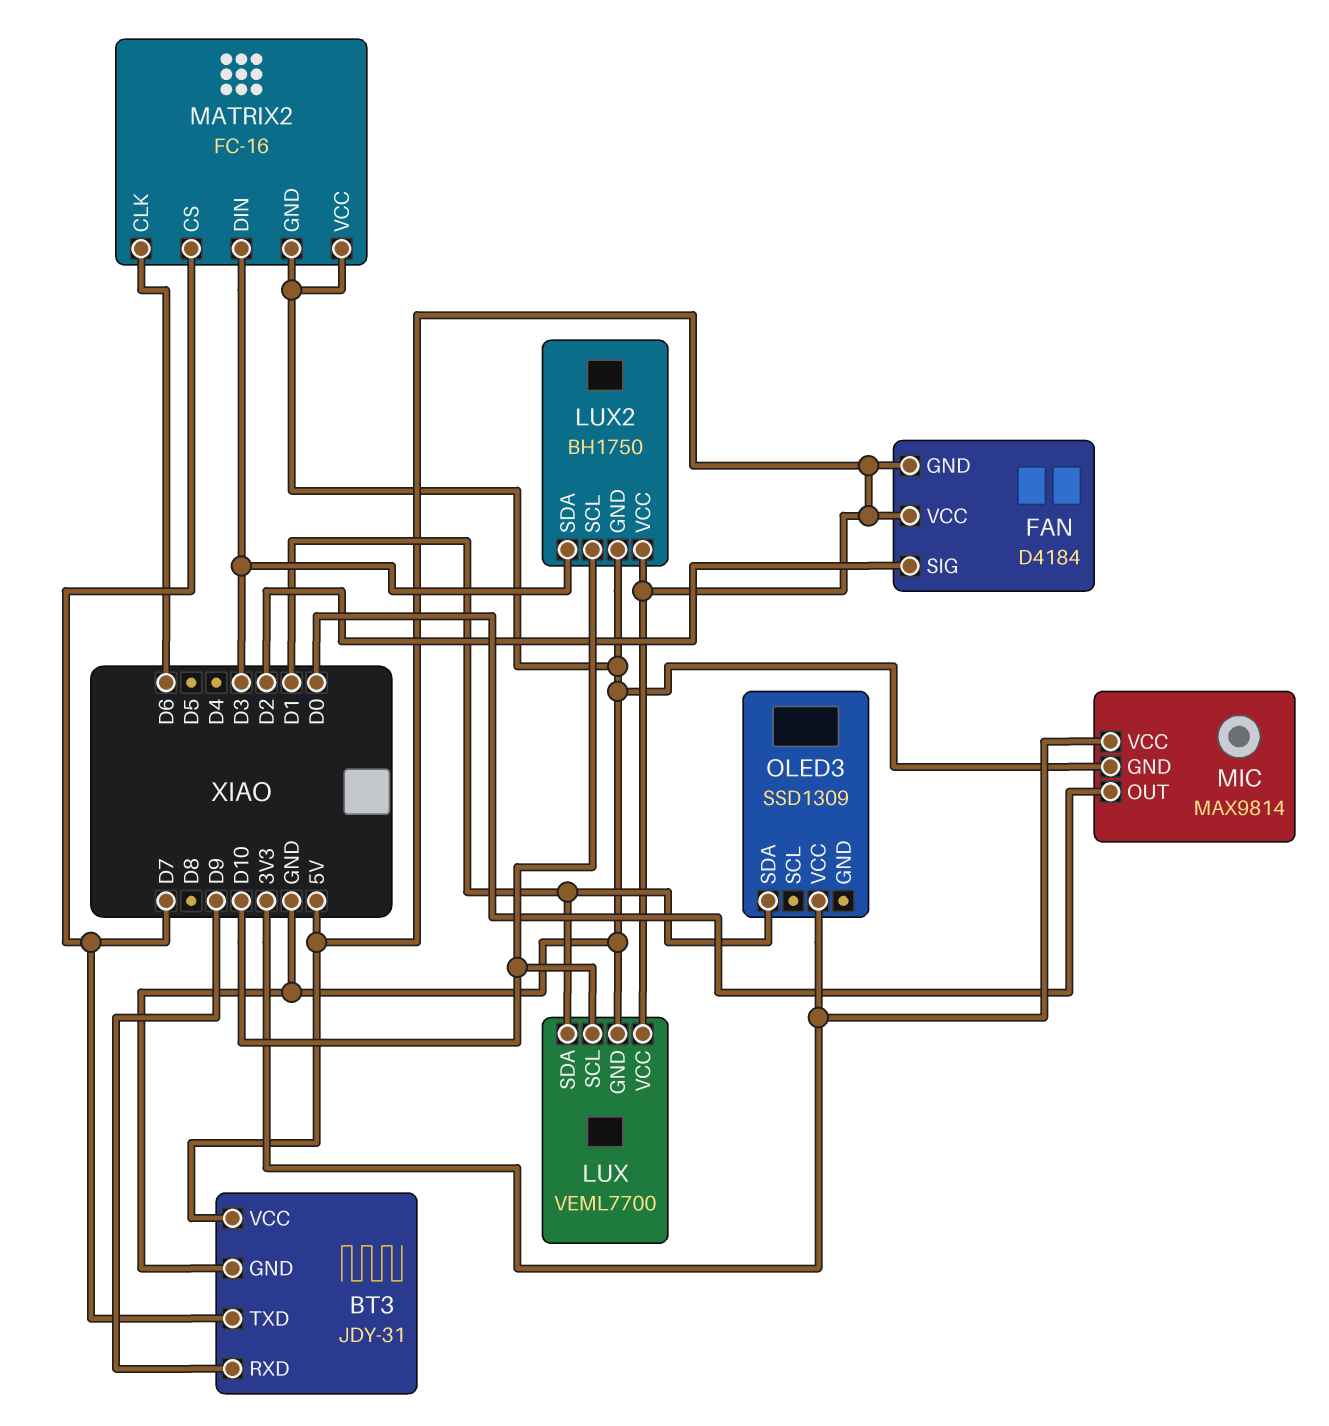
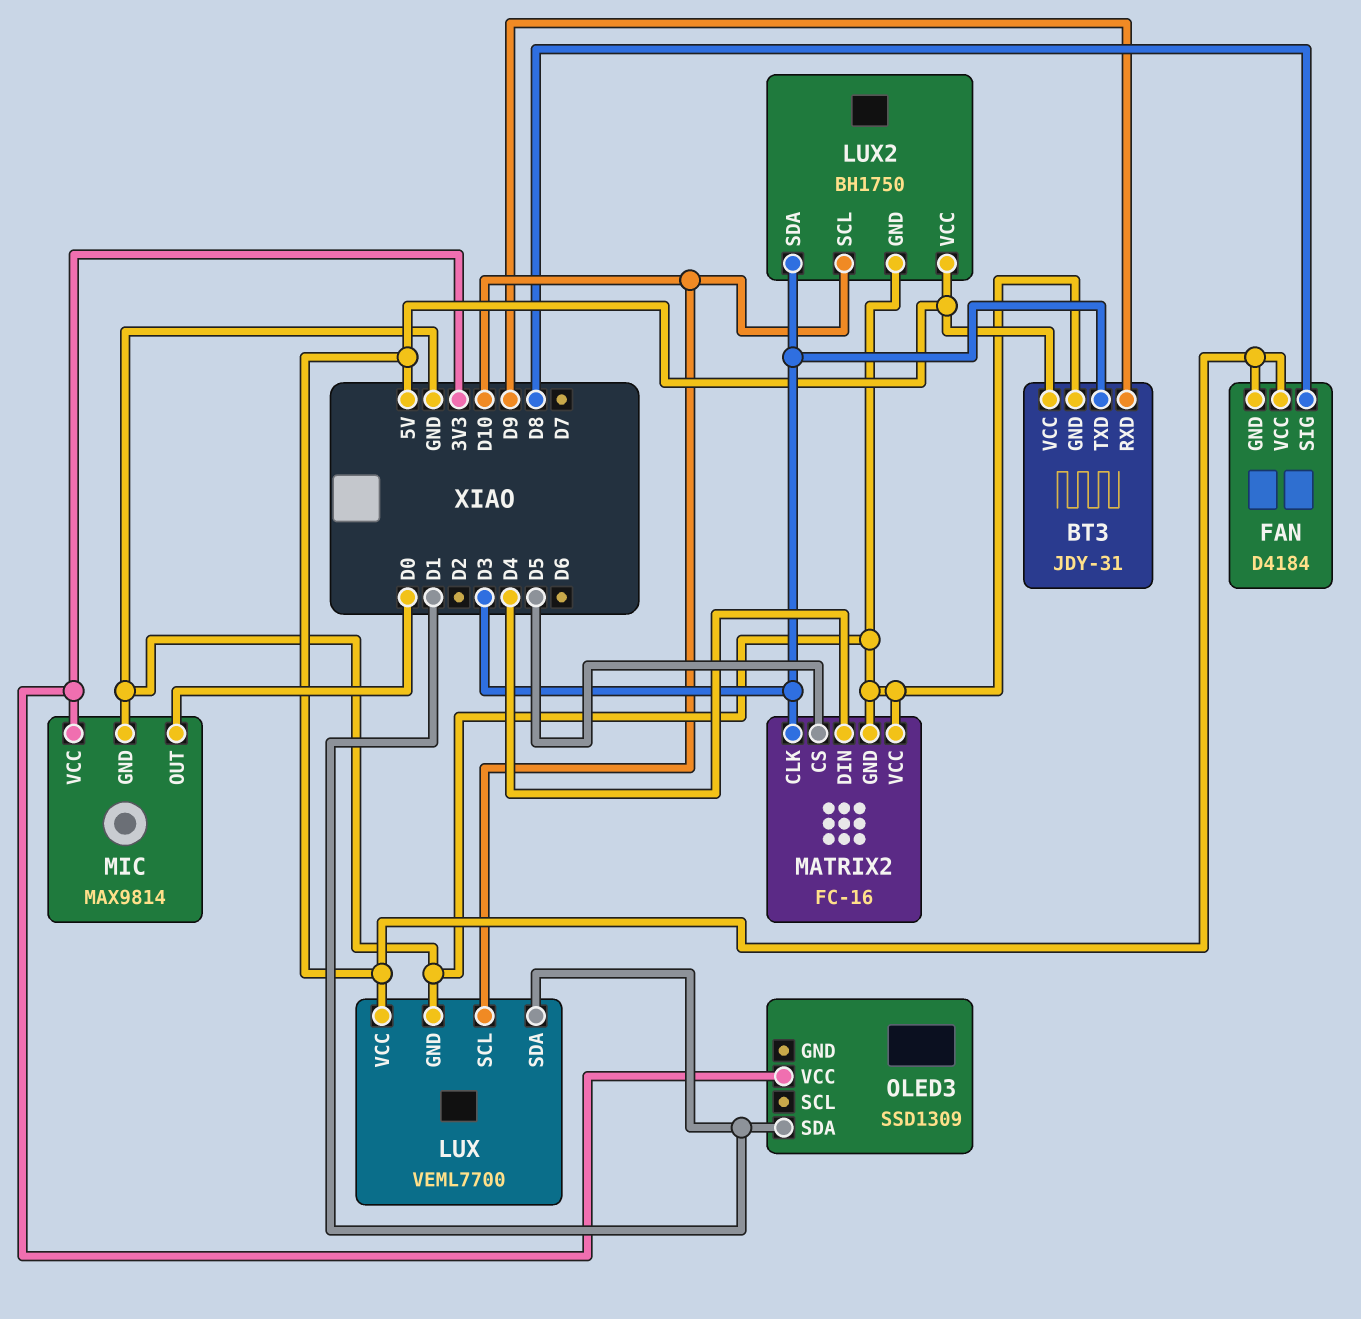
BT3 pin TXD: D7 -> D3
FAN pin SIG: D2 -> D8
MATRIX2 pin CLK: D6 -> D3
MATRIX2 pin CS: D7 -> D5
MATRIX2 pin DIN: D3 -> D4

